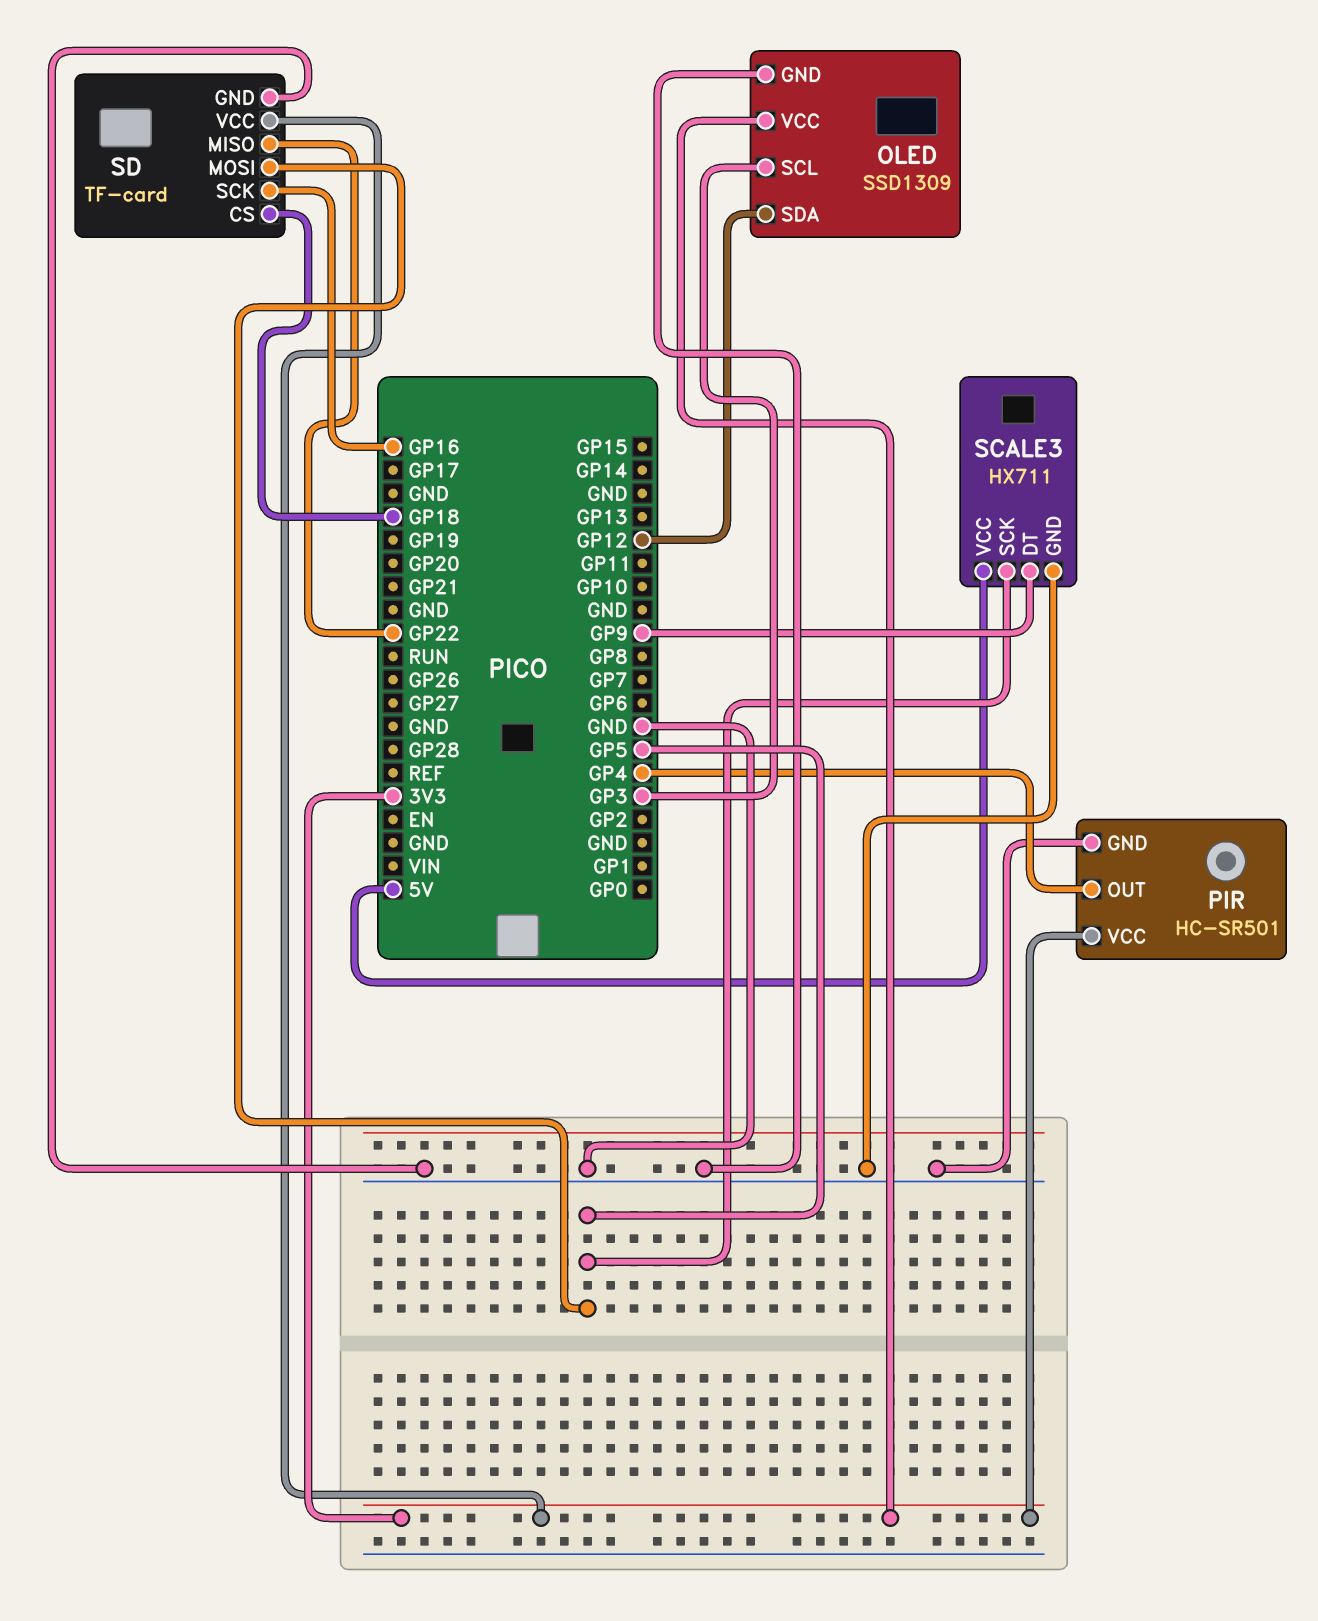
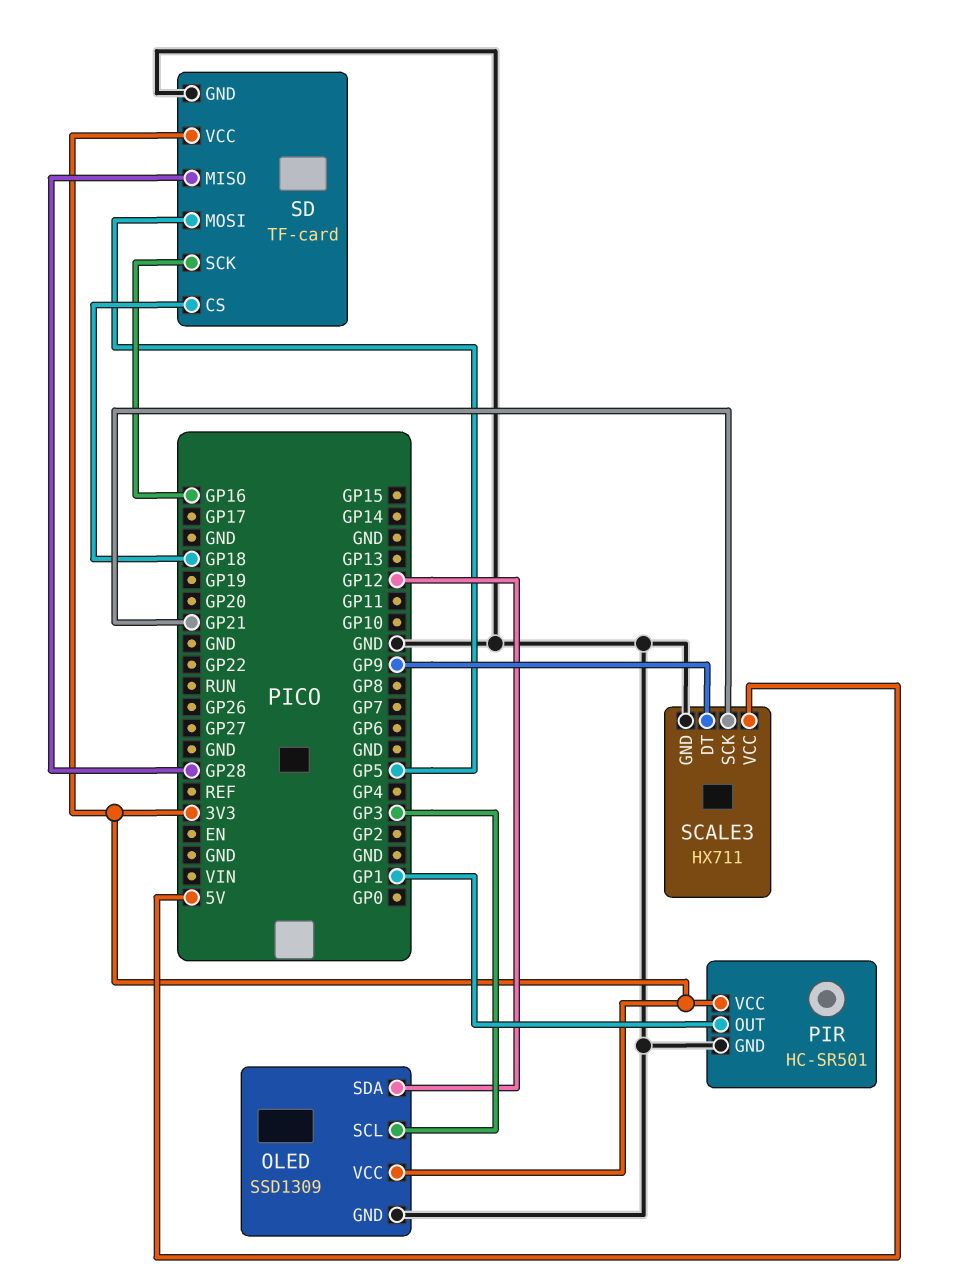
PIR pin OUT: GP4 -> GP1
SCALE3 pin SCK: GP5 -> GP21
SD pin MISO: GP22 -> GP28

